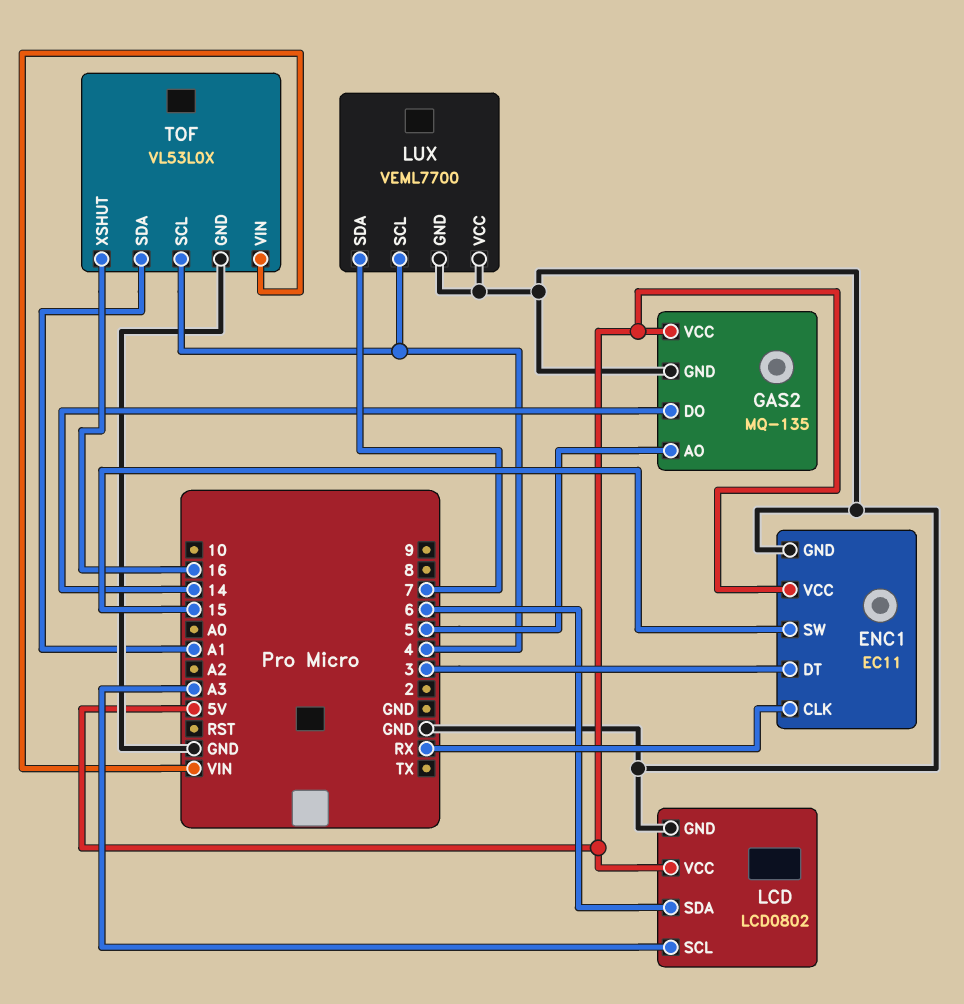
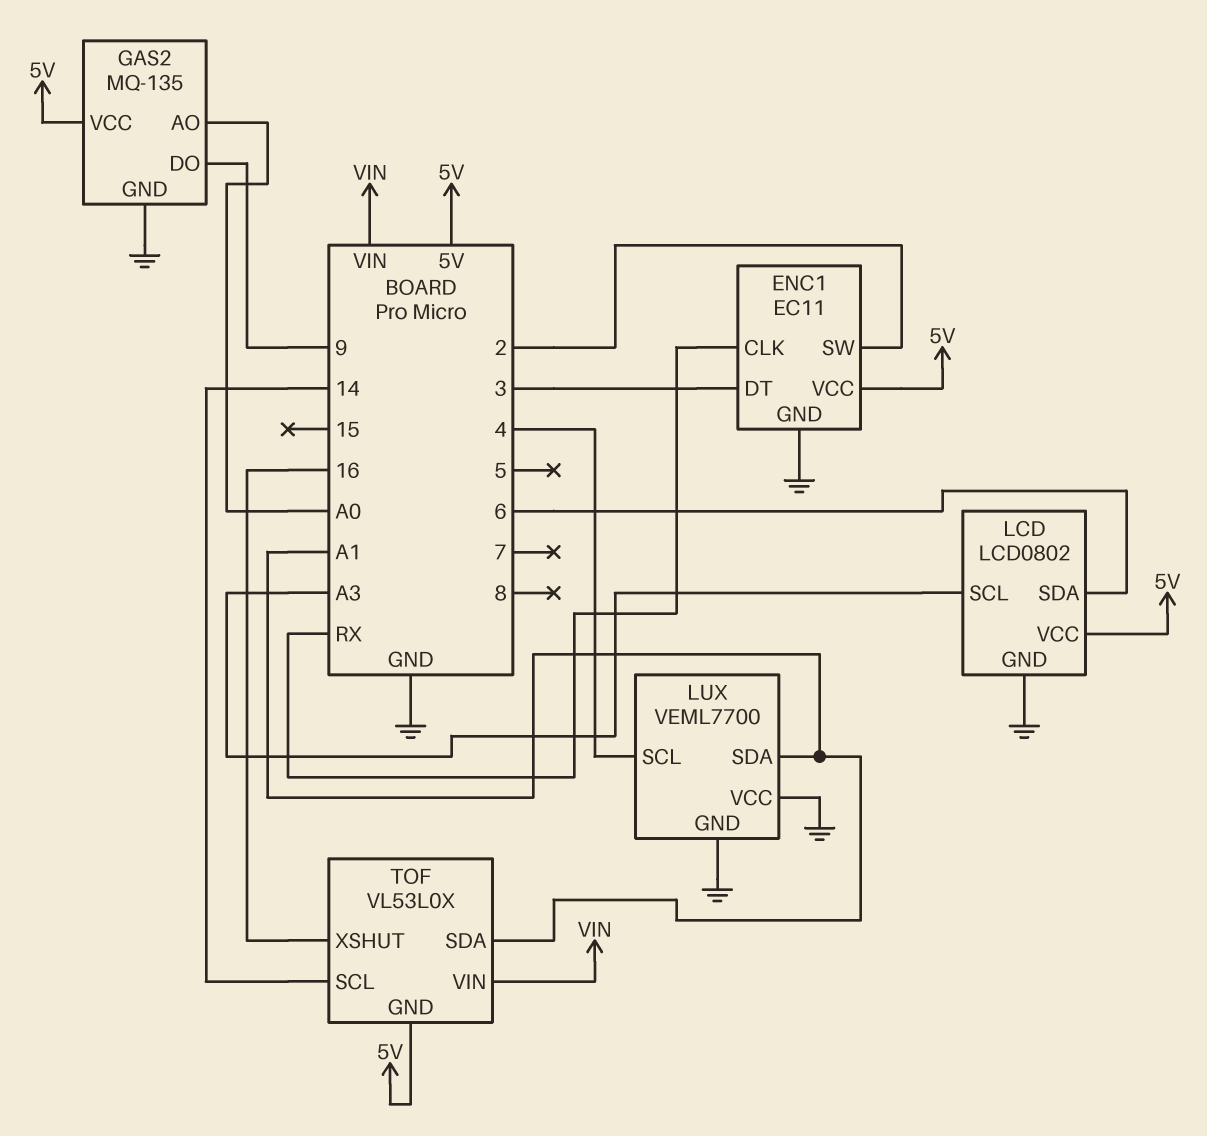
ENC1 pin SW: 15 -> 2
GAS2 pin AO: 5 -> A0
GAS2 pin DO: 14 -> 9
LUX pin SDA: 7 -> A1
TOF pin GND: GND -> 5V
TOF pin SCL: 4 -> 14

